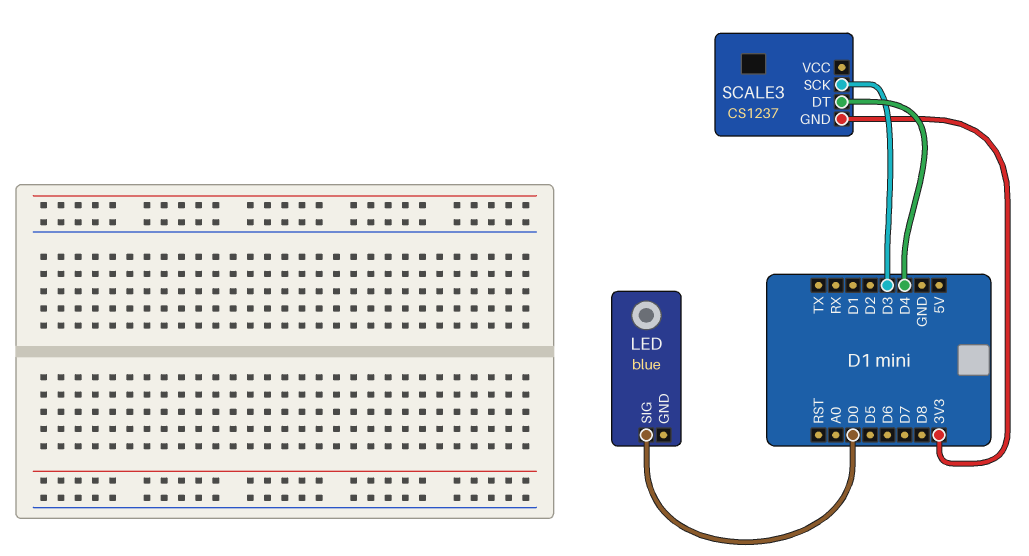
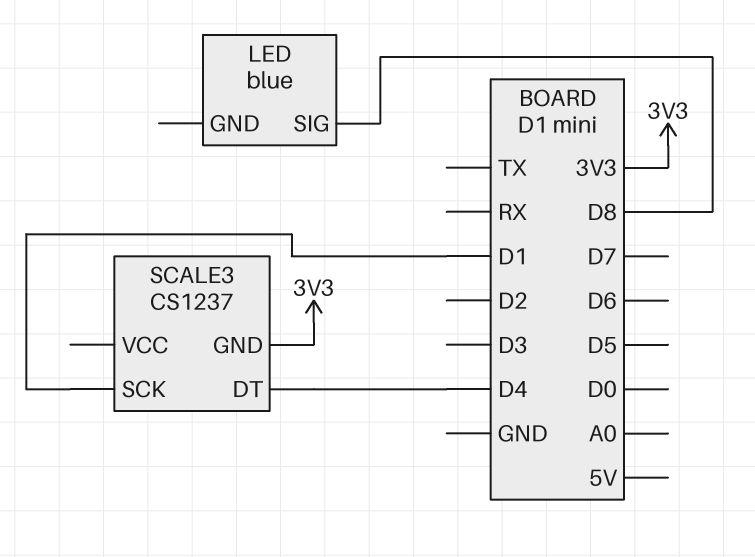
LED pin SIG: D0 -> D8
SCALE3 pin SCK: D3 -> D1

